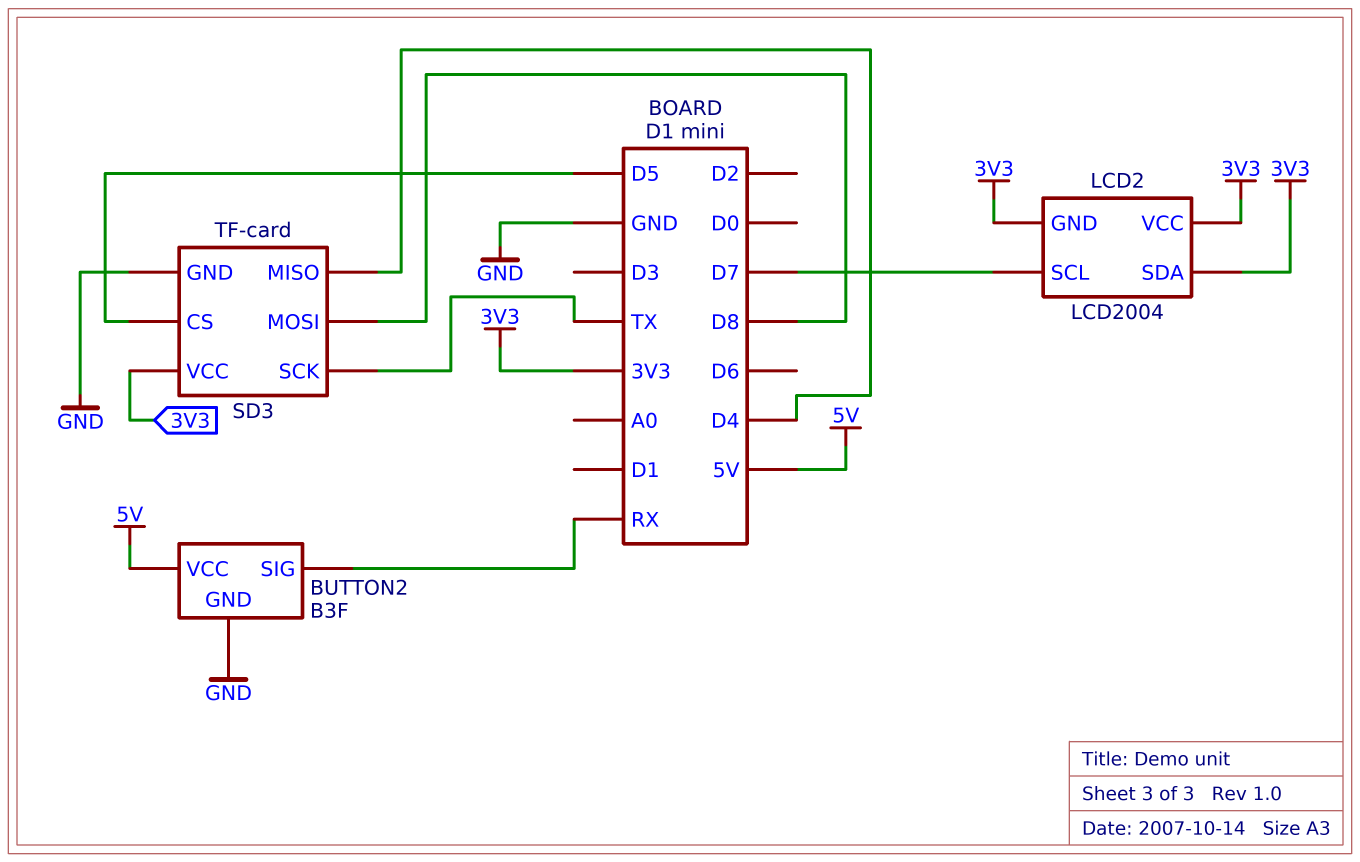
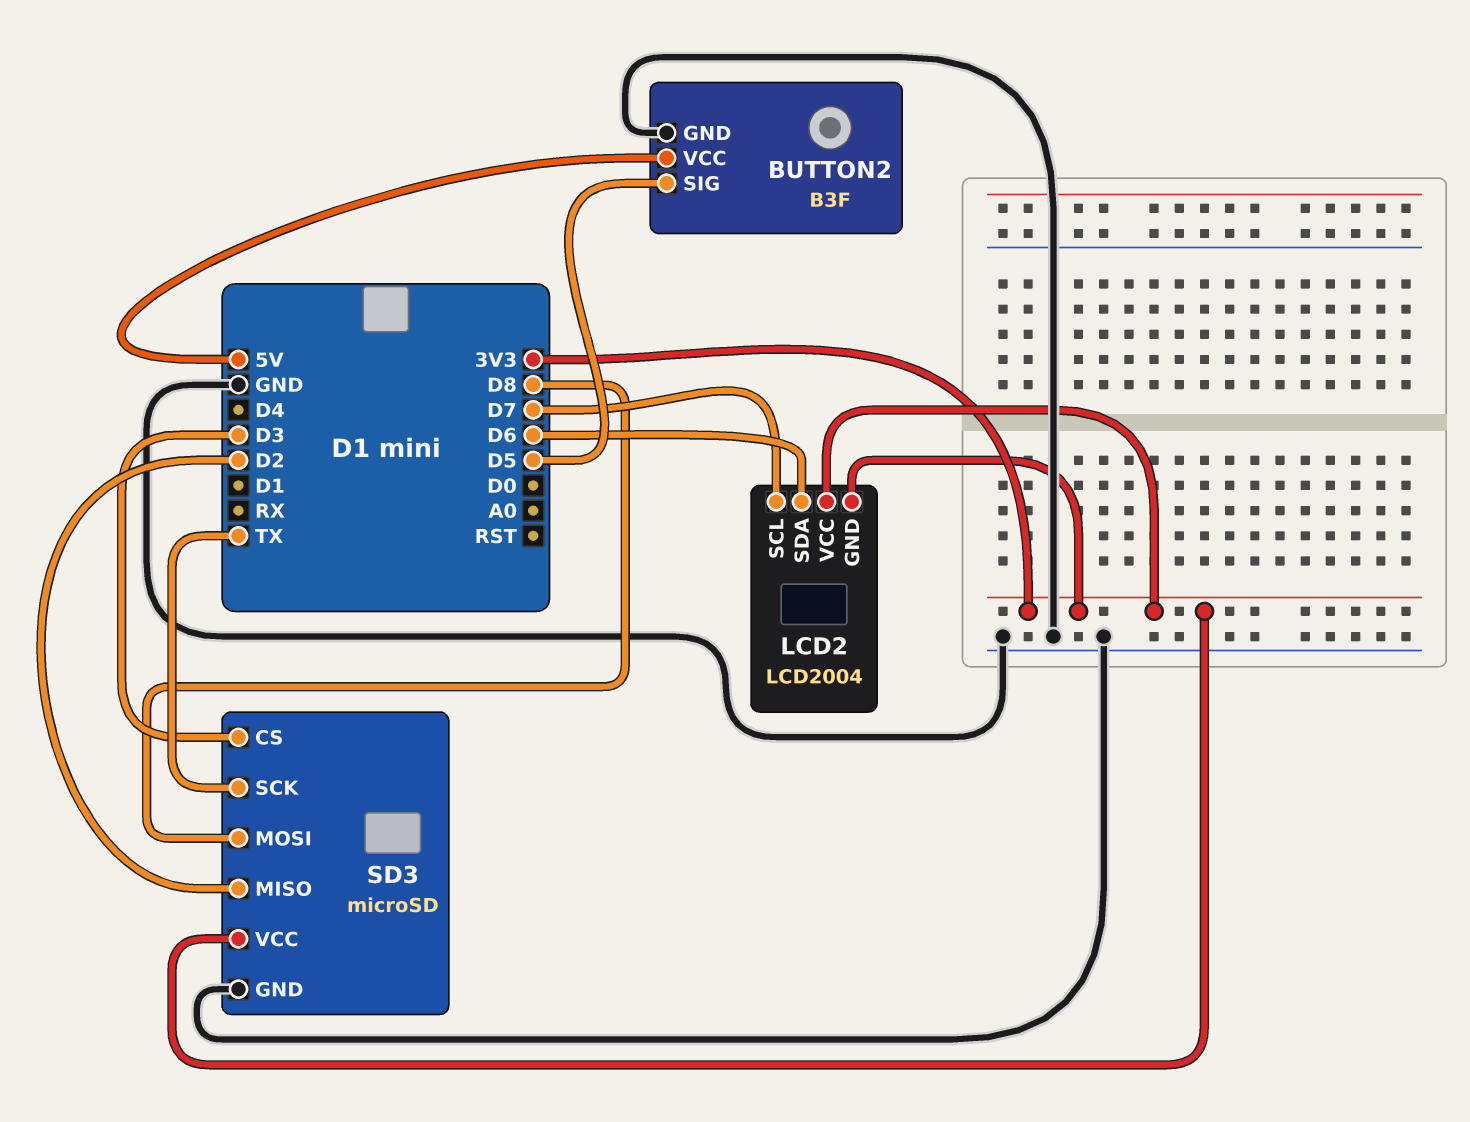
BUTTON2 pin SIG: RX -> D5
LCD2 pin SDA: 3V3 -> D6
SD3: TF-card -> microSD
SD3 pin CS: D5 -> D3
SD3 pin MISO: D4 -> D2

